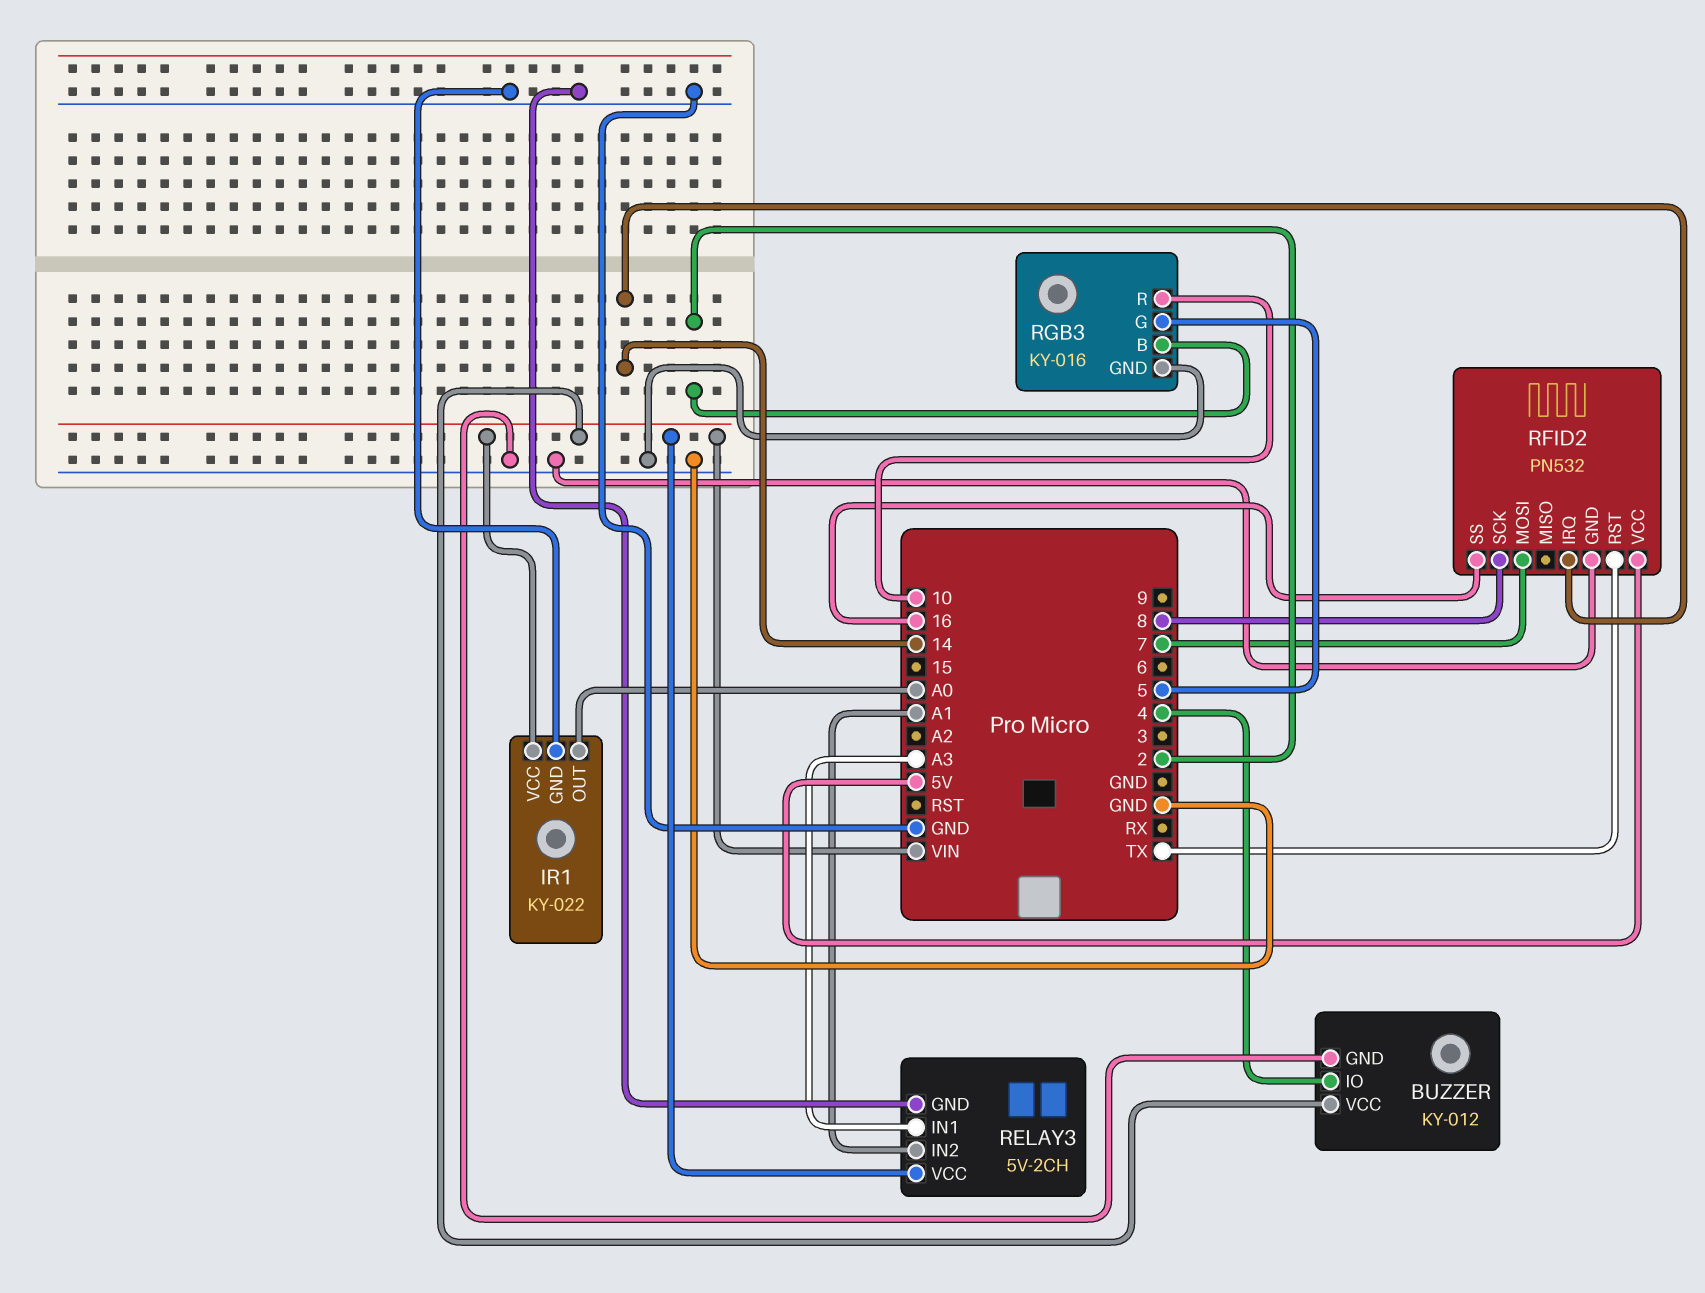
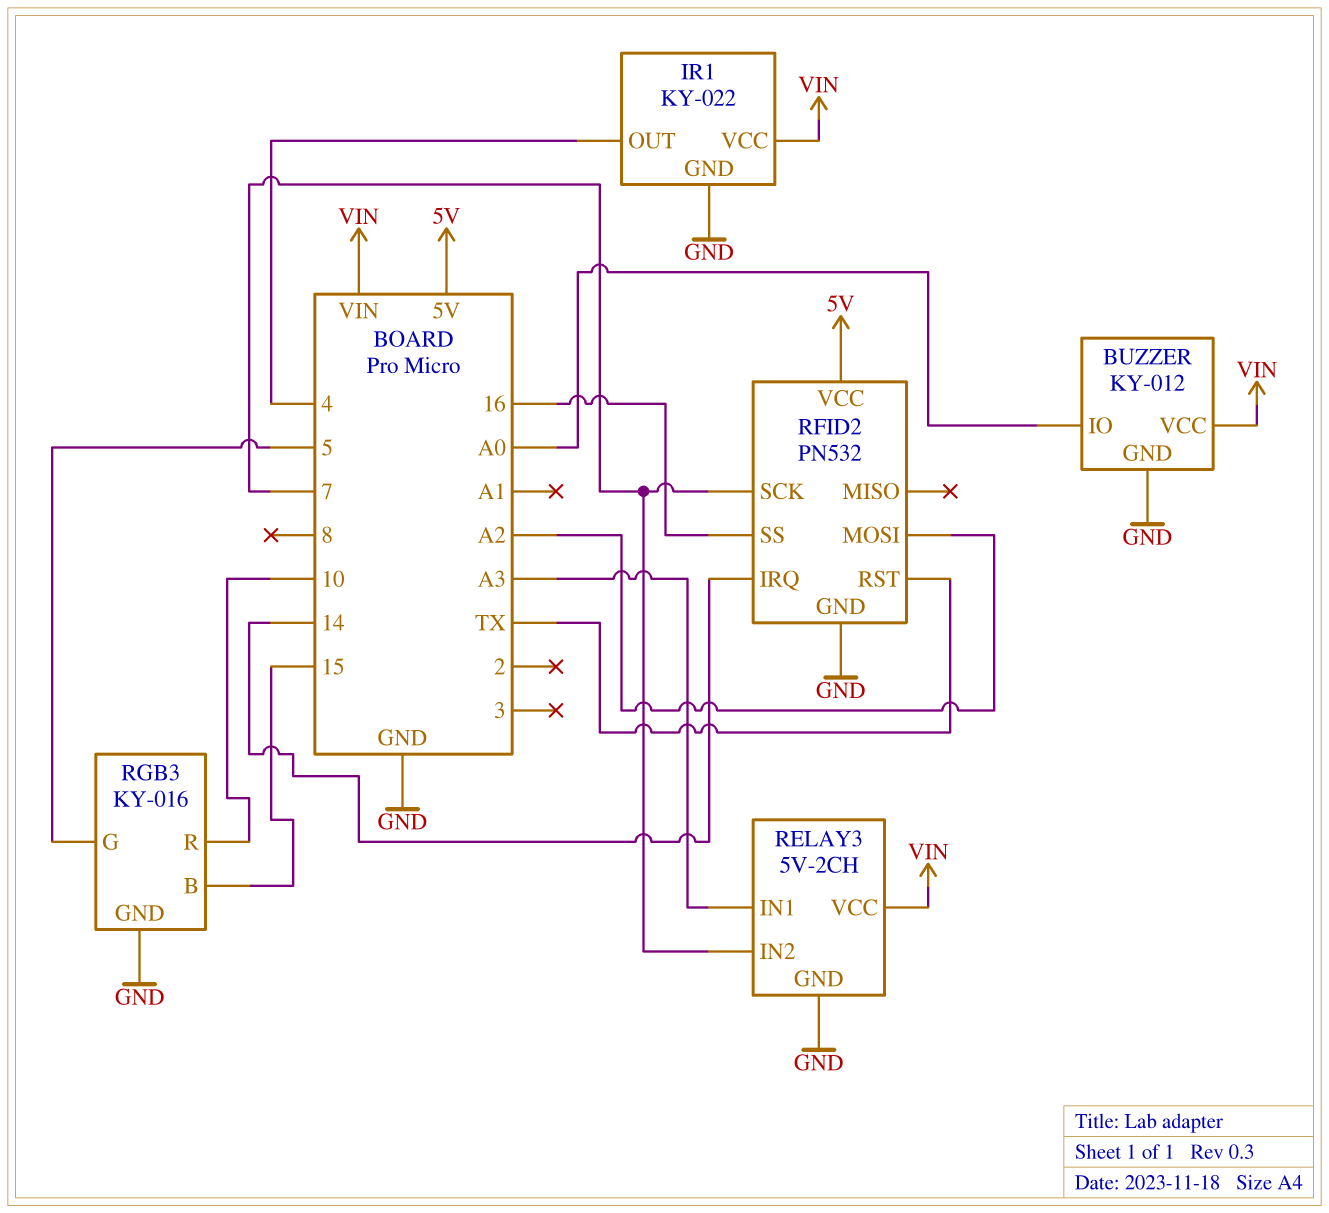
BUZZER pin IO: 4 -> A0
IR1 pin OUT: A0 -> 4
RELAY3 pin IN2: A1 -> 7
RFID2 pin MOSI: 7 -> A2
RFID2 pin SCK: 8 -> 7
RGB3 pin B: 2 -> 15

